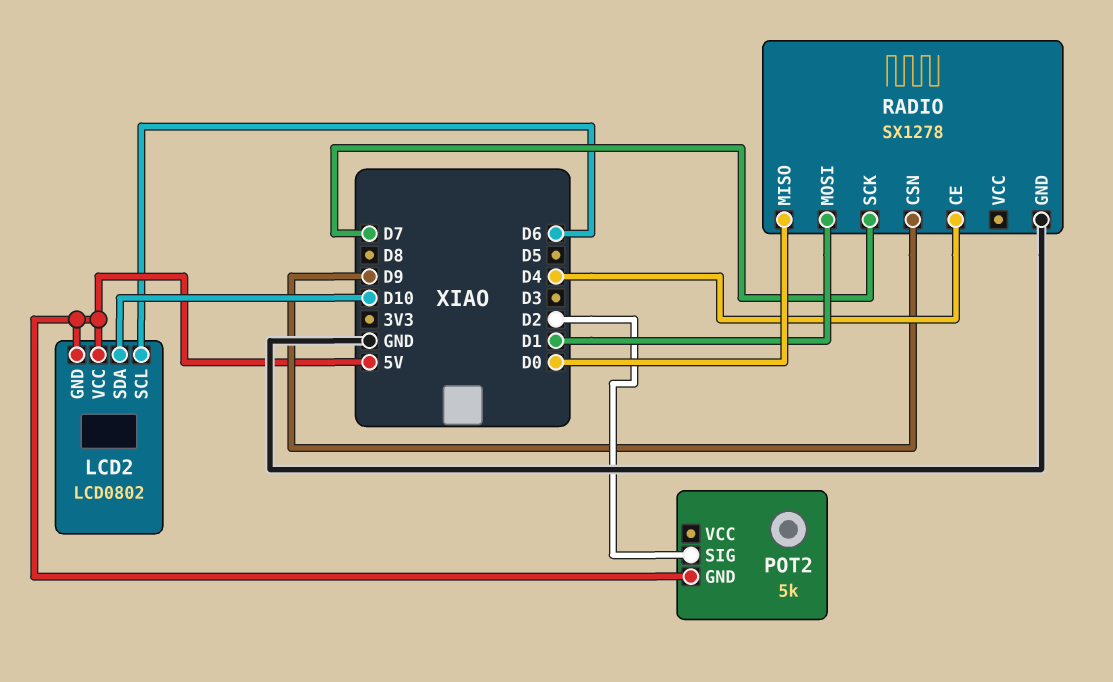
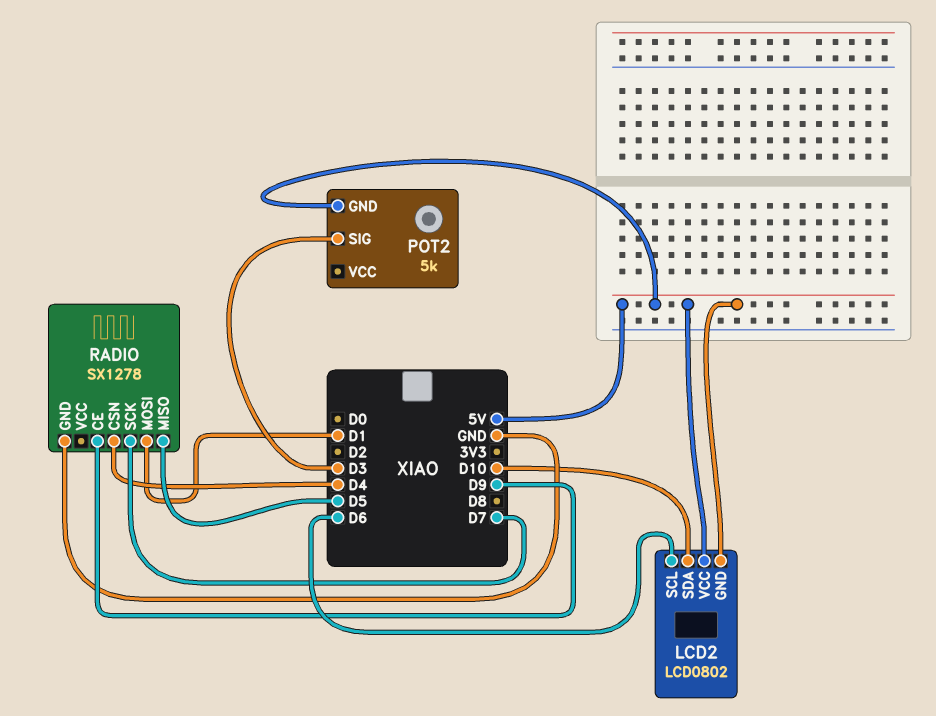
POT2 pin SIG: D2 -> D3
RADIO pin CE: D4 -> D9
RADIO pin CSN: D9 -> D4
RADIO pin MISO: D0 -> D5

